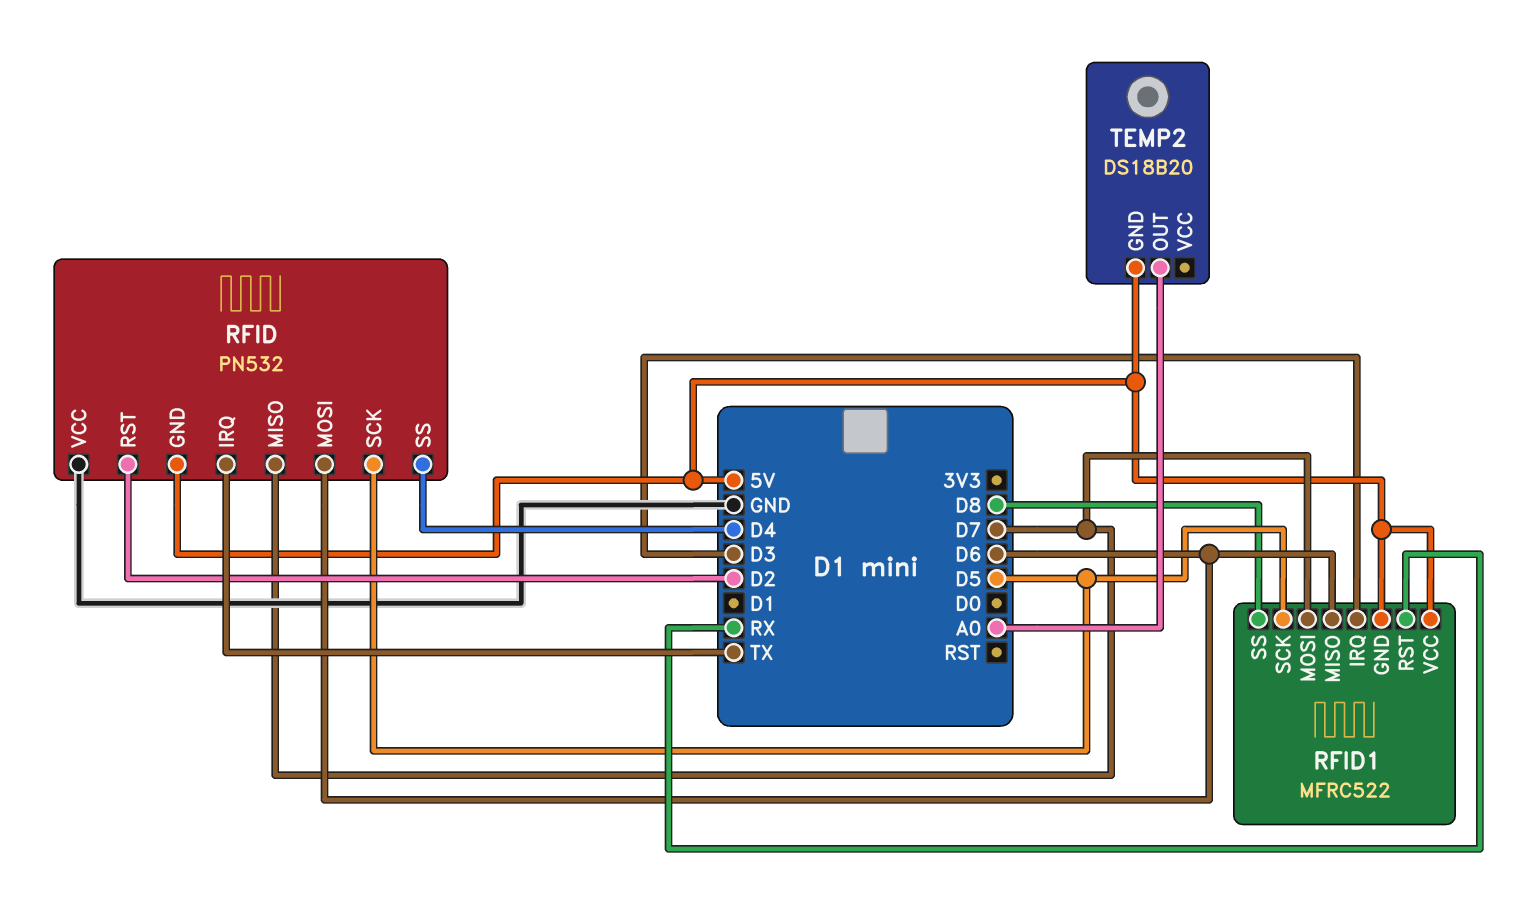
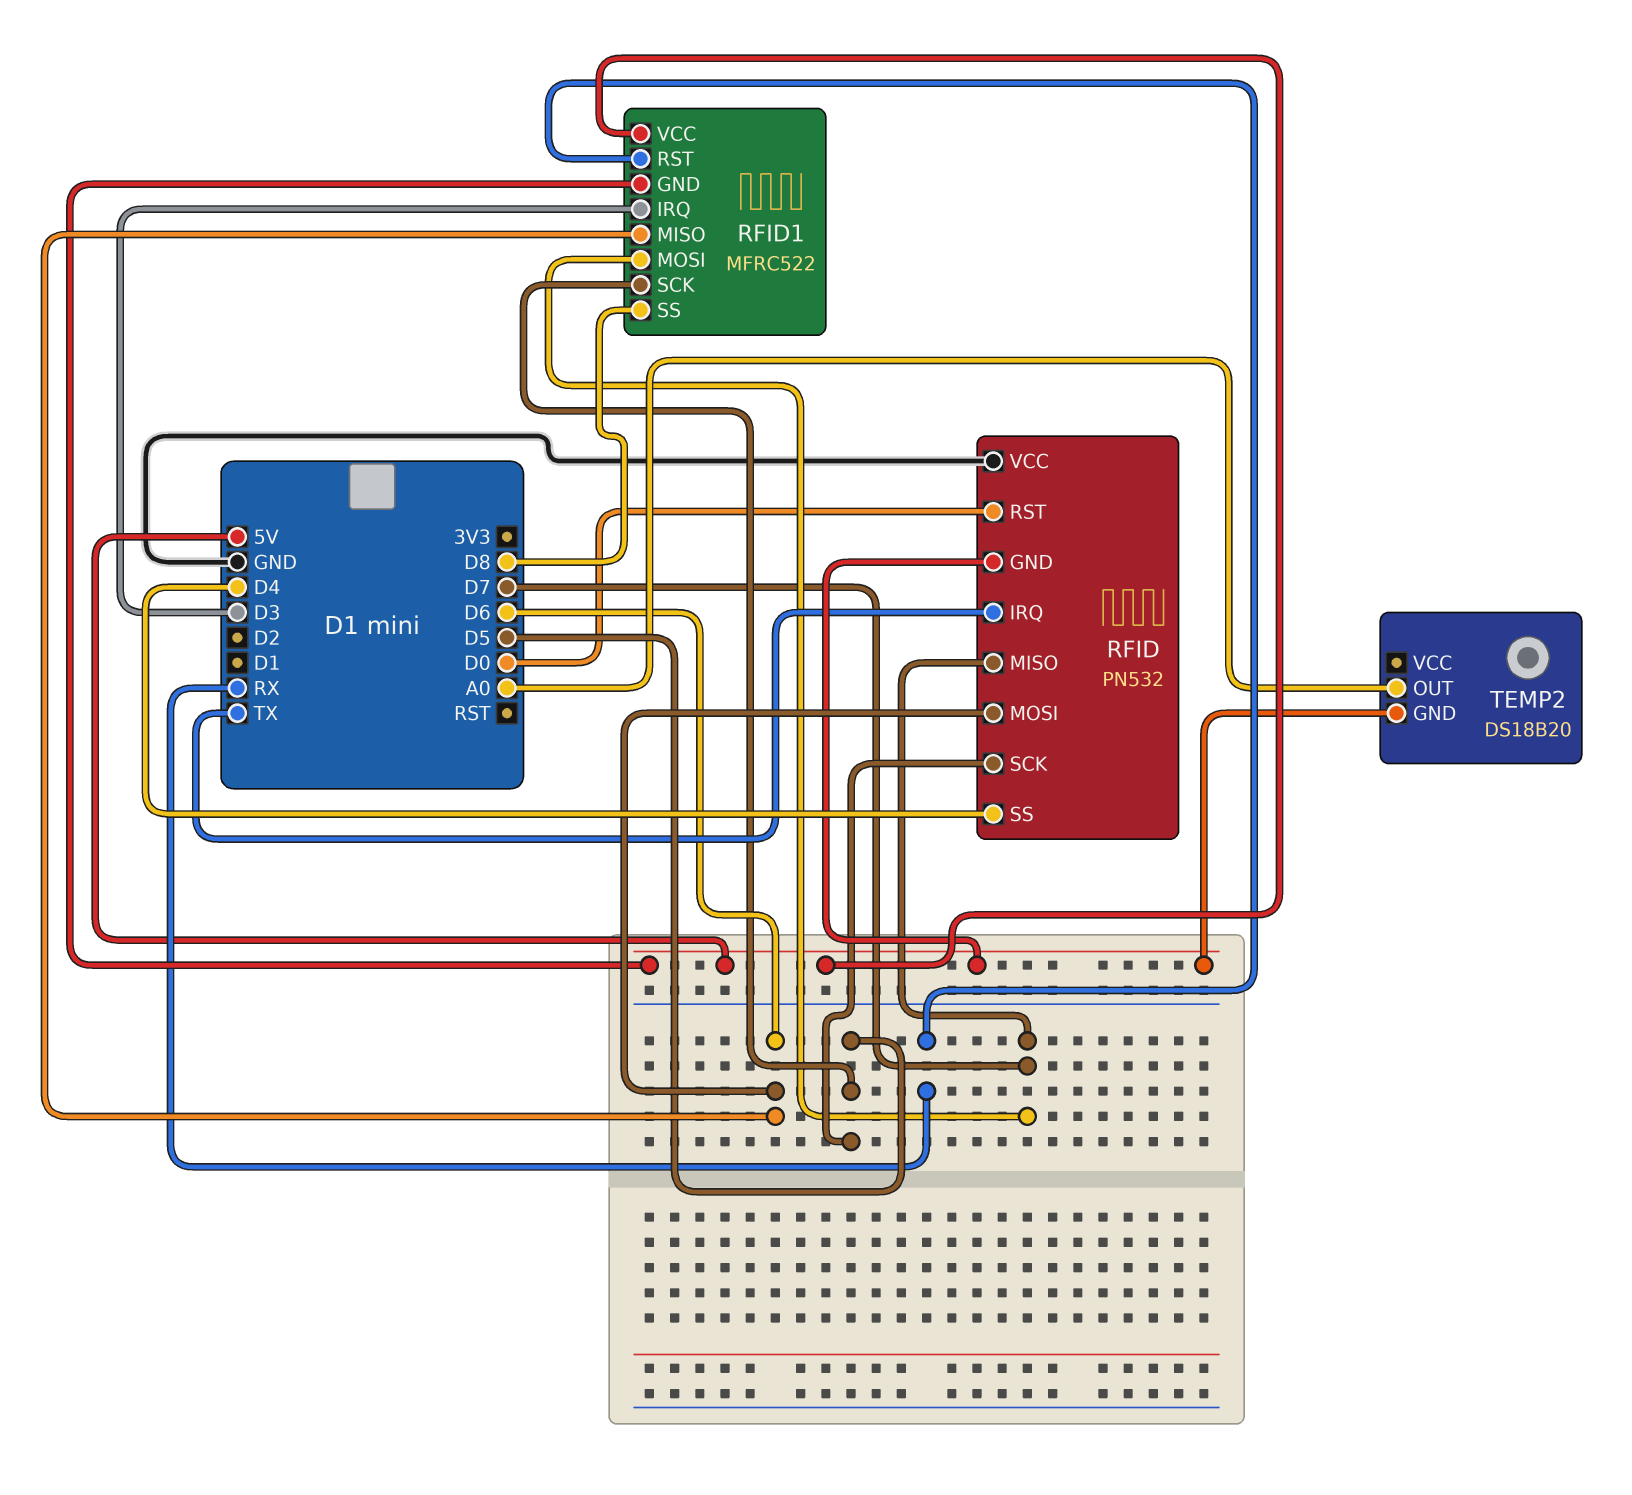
RFID pin RST: D2 -> D0

